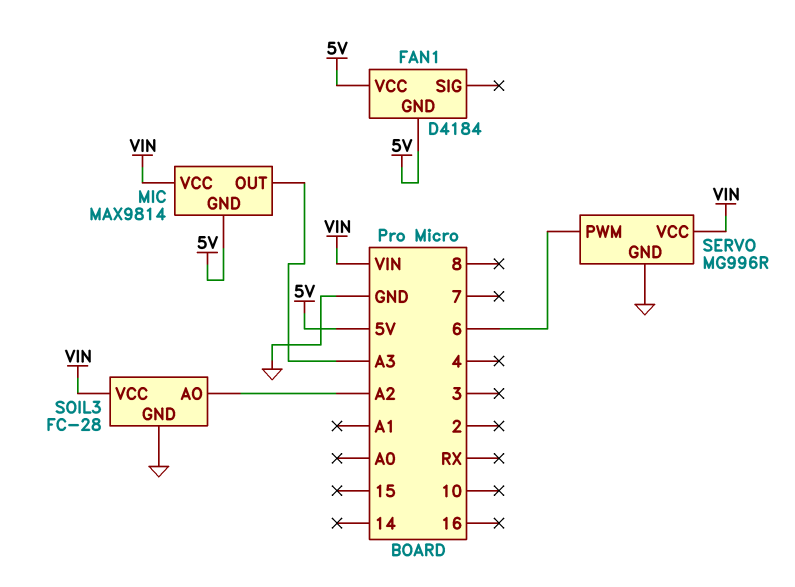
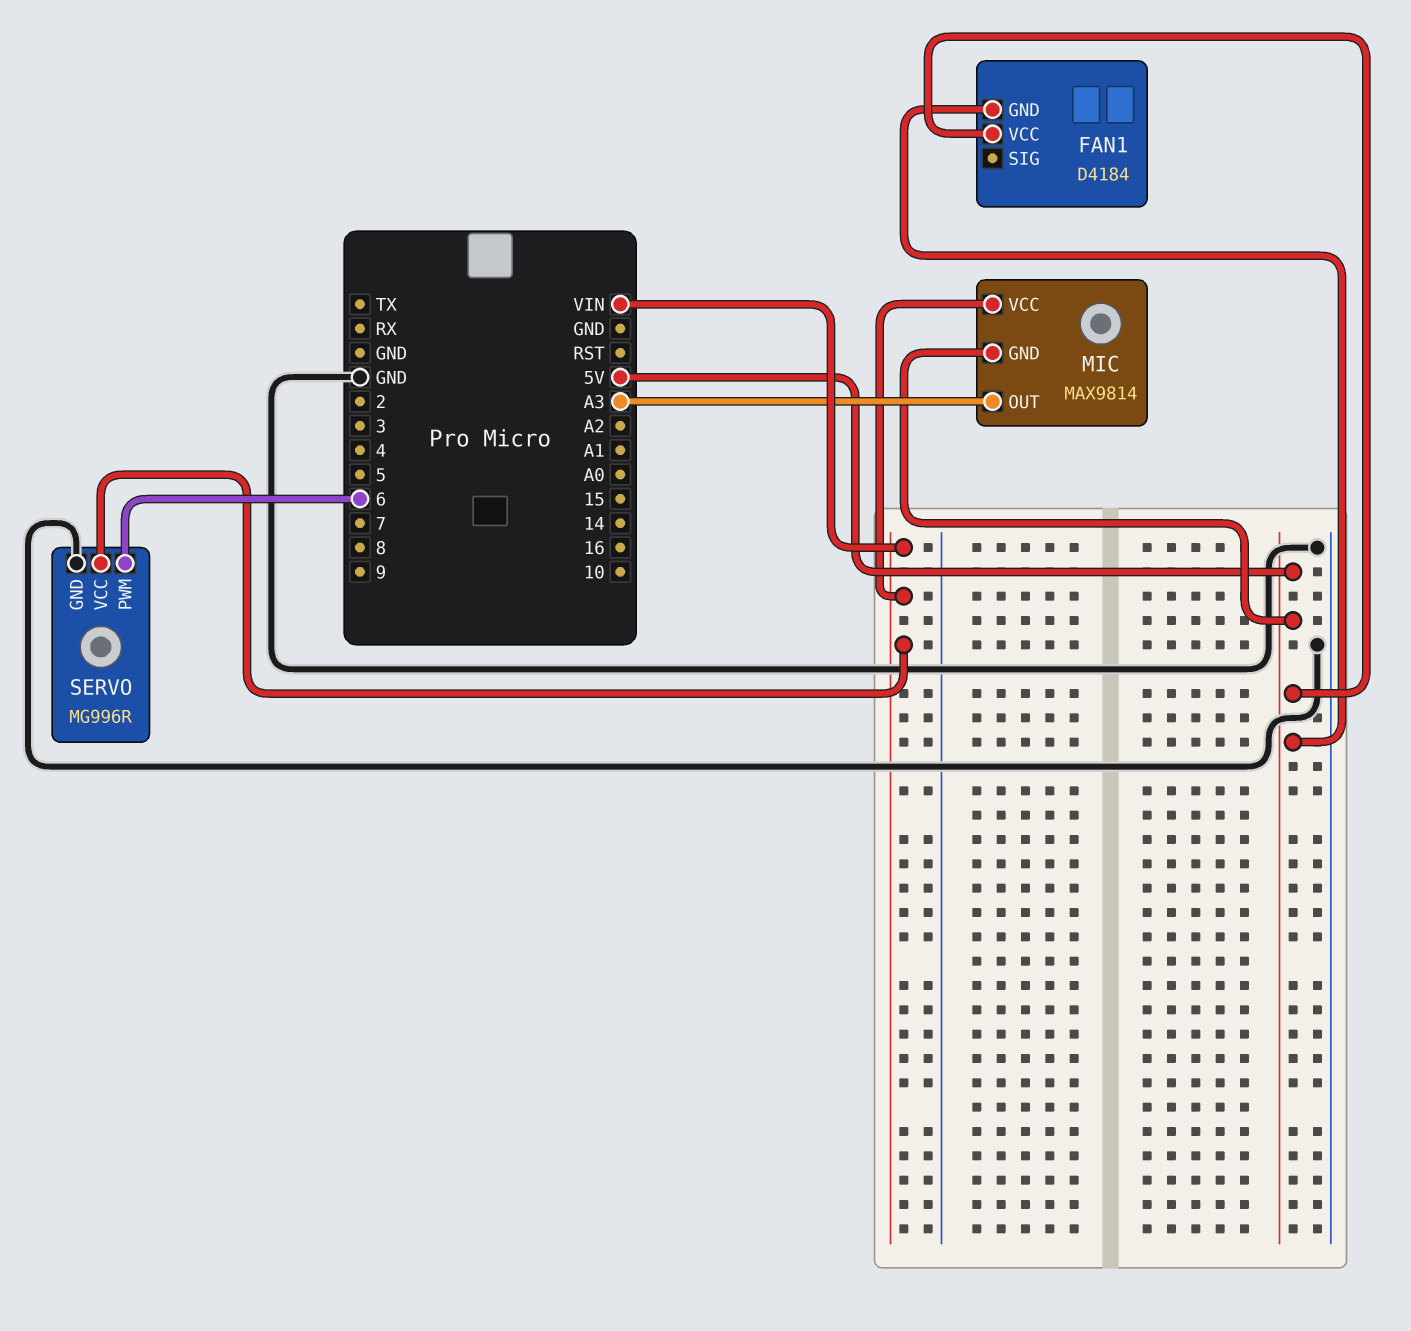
SOIL3: FC-28 -> none
SOIL3 pin AO: A2 -> none
SOIL3 pin GND: GND -> none
SOIL3 pin VCC: VIN -> none

